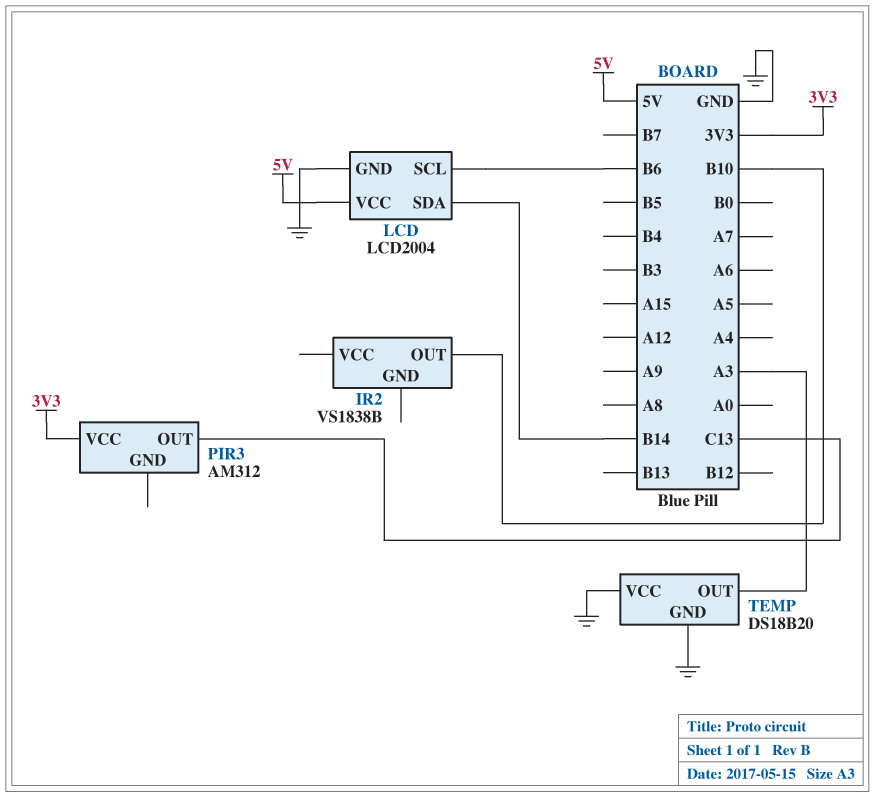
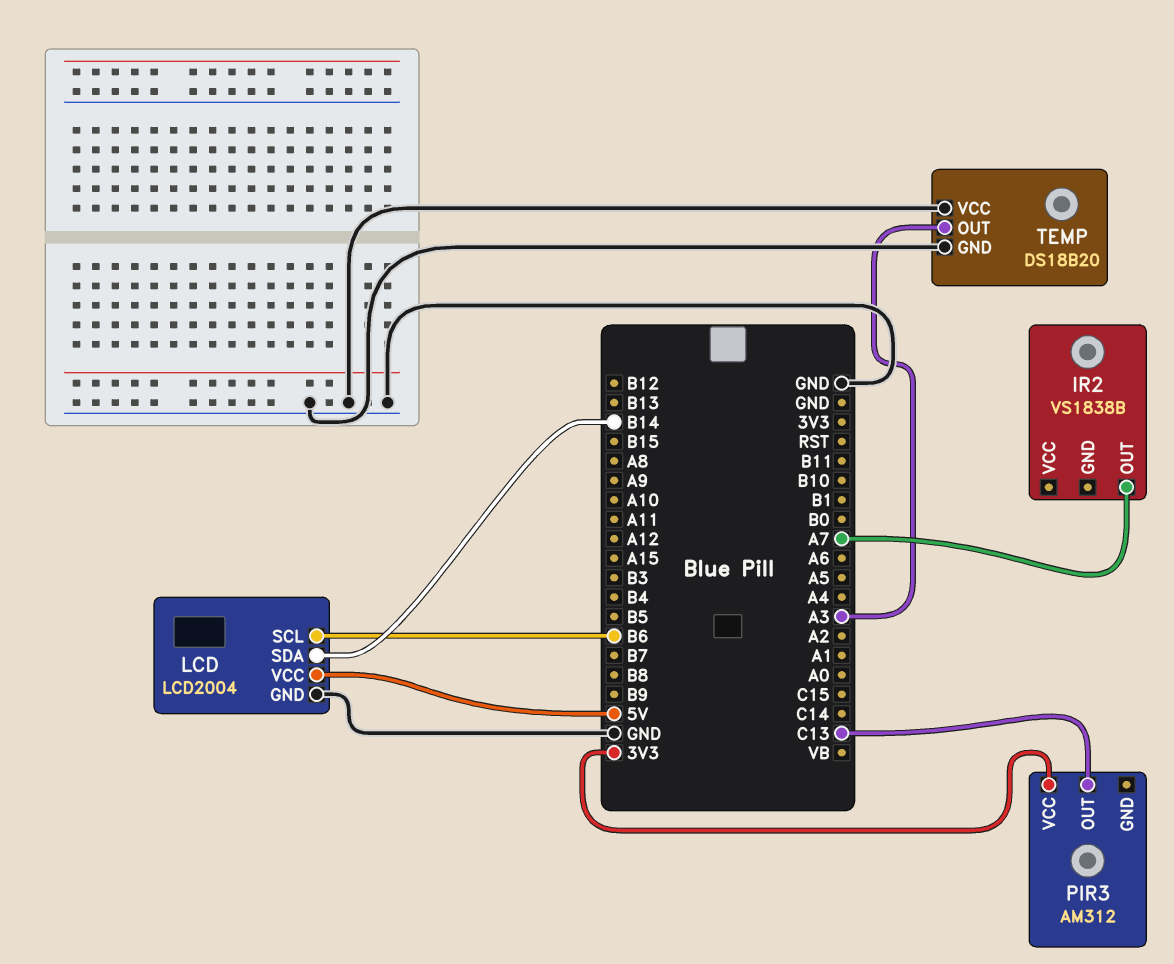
IR2 pin OUT: B10 -> A7

